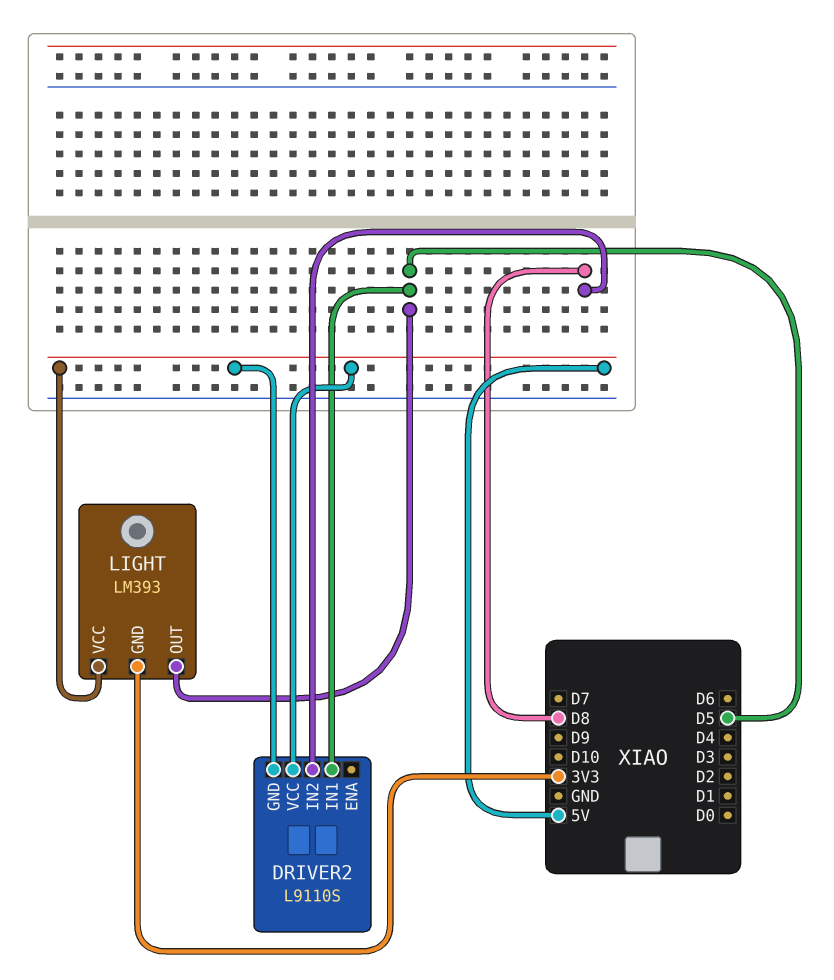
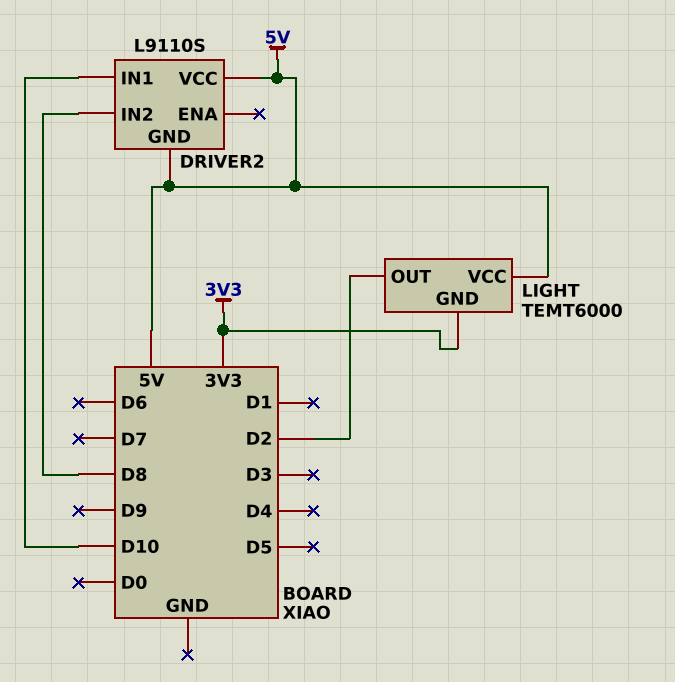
DRIVER2 pin IN1: D5 -> D10
LIGHT: LM393 -> TEMT6000
LIGHT pin OUT: D5 -> D2

